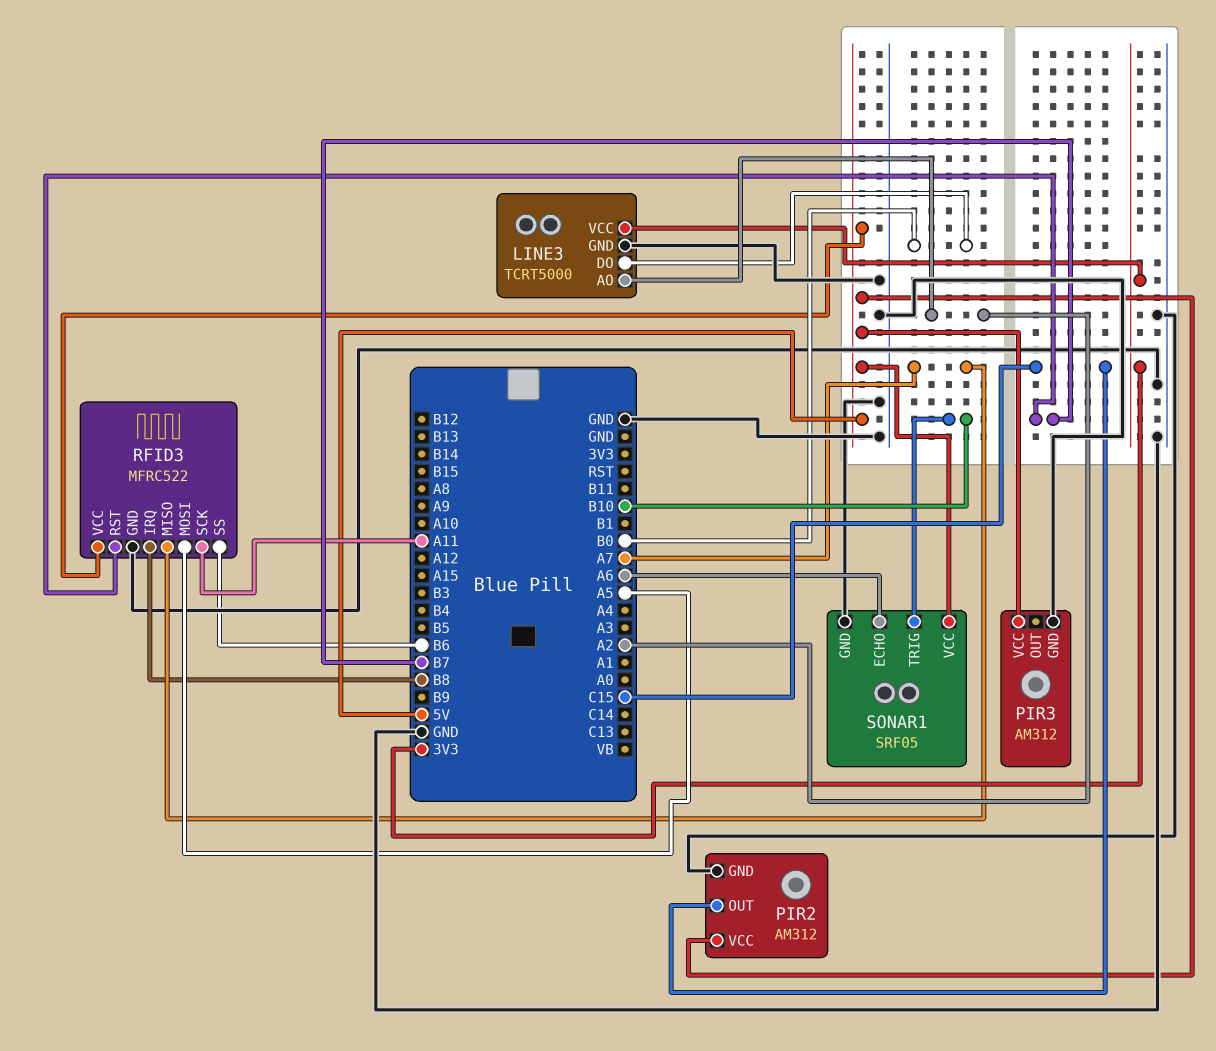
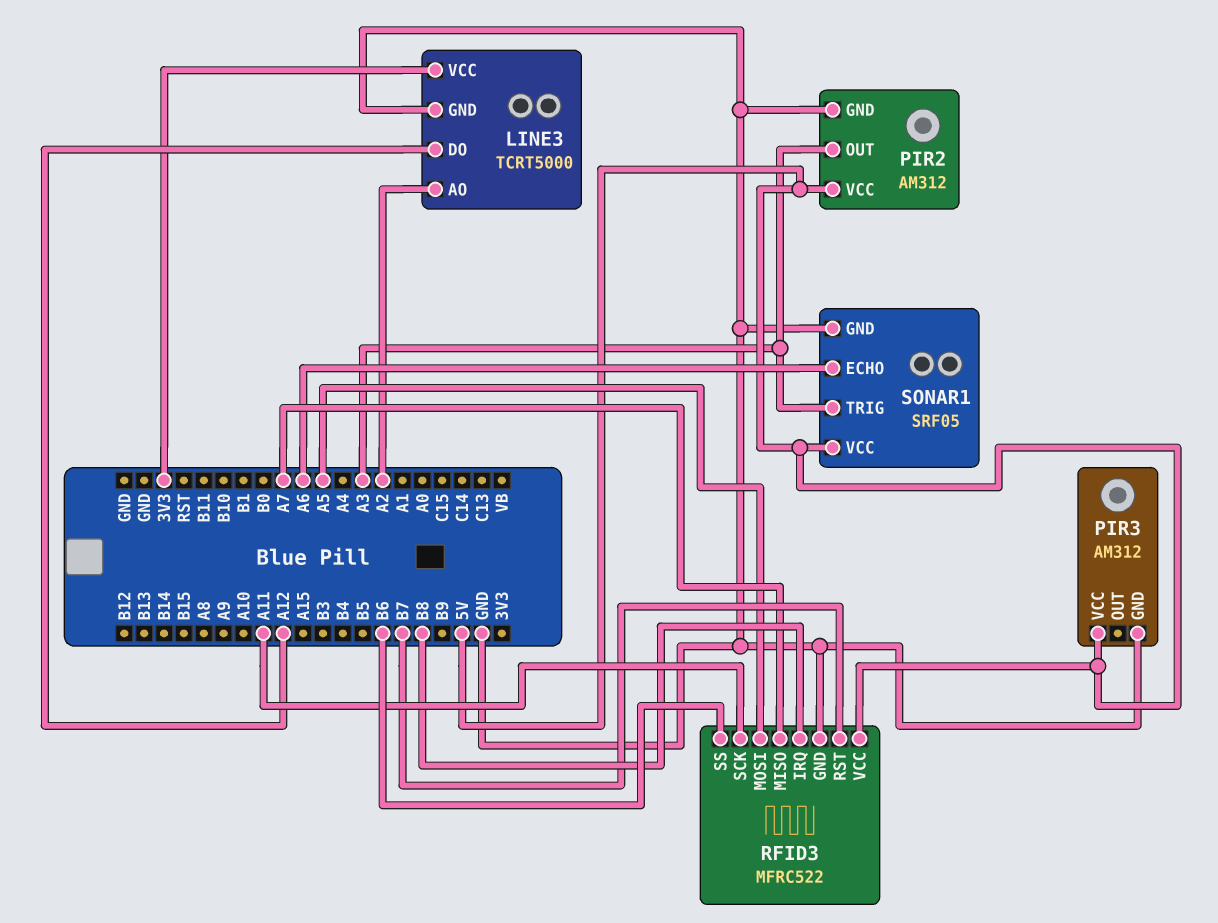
LINE3 pin DO: B0 -> A12
PIR2 pin OUT: C15 -> A3
SONAR1 pin TRIG: B10 -> A3

